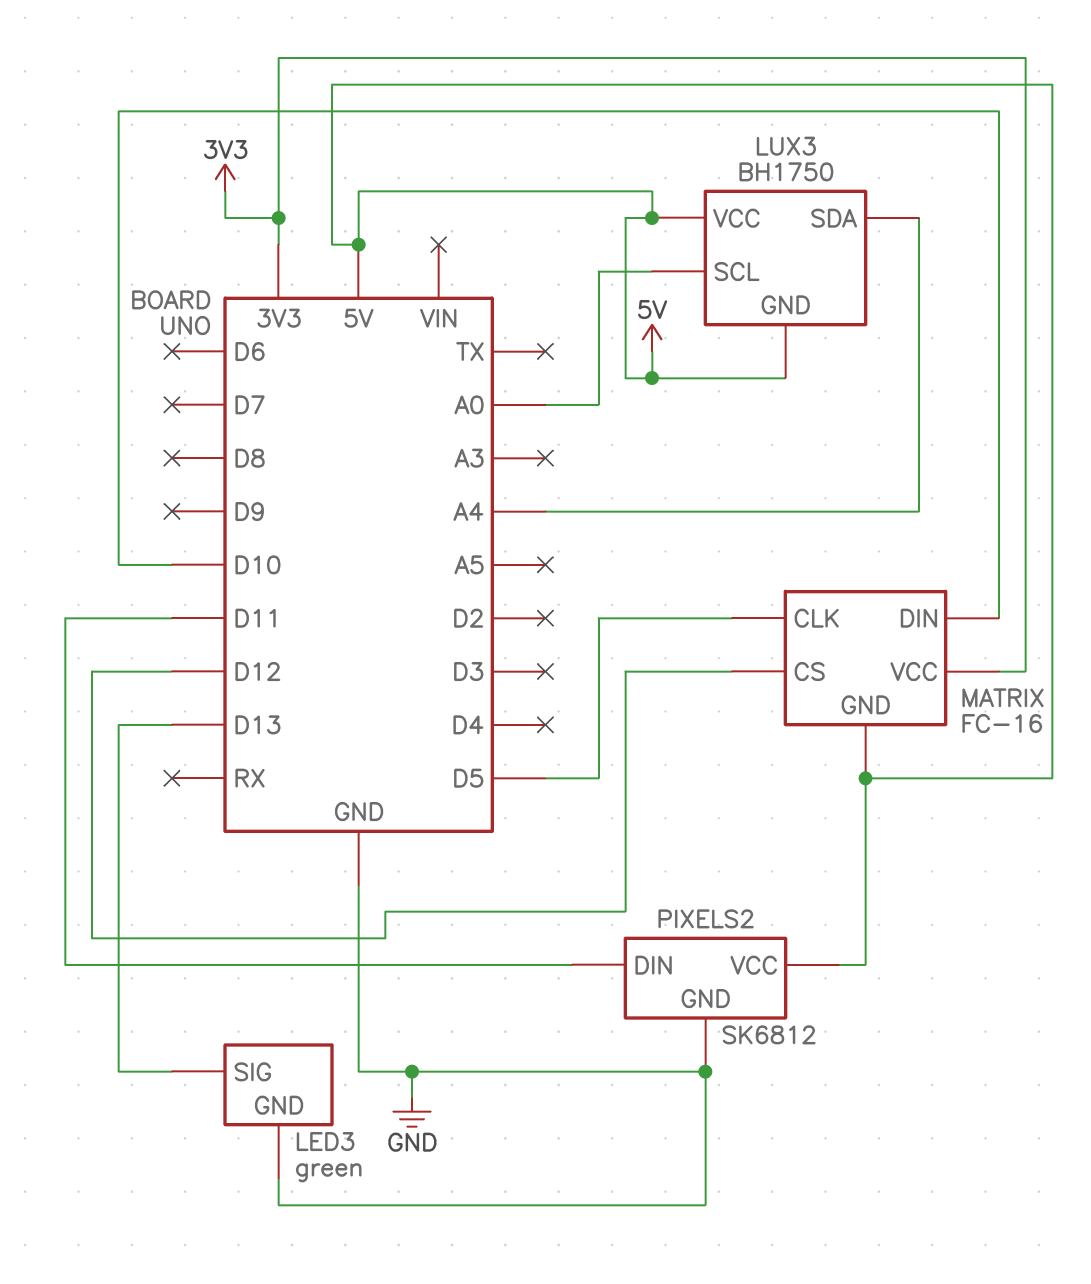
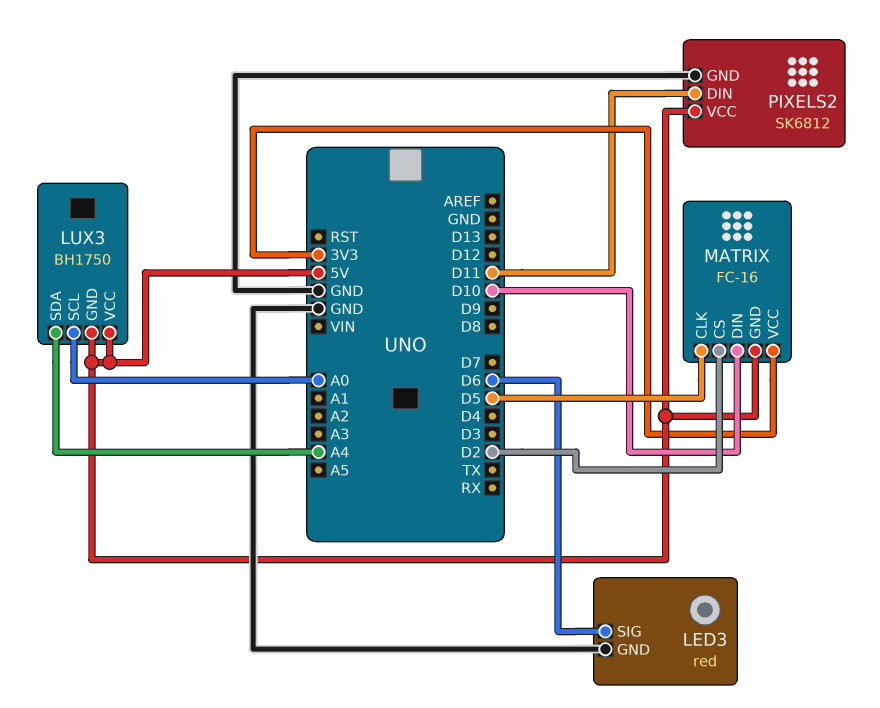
LED3: green -> red
LED3 pin SIG: D13 -> D6
MATRIX pin CS: D12 -> D2

